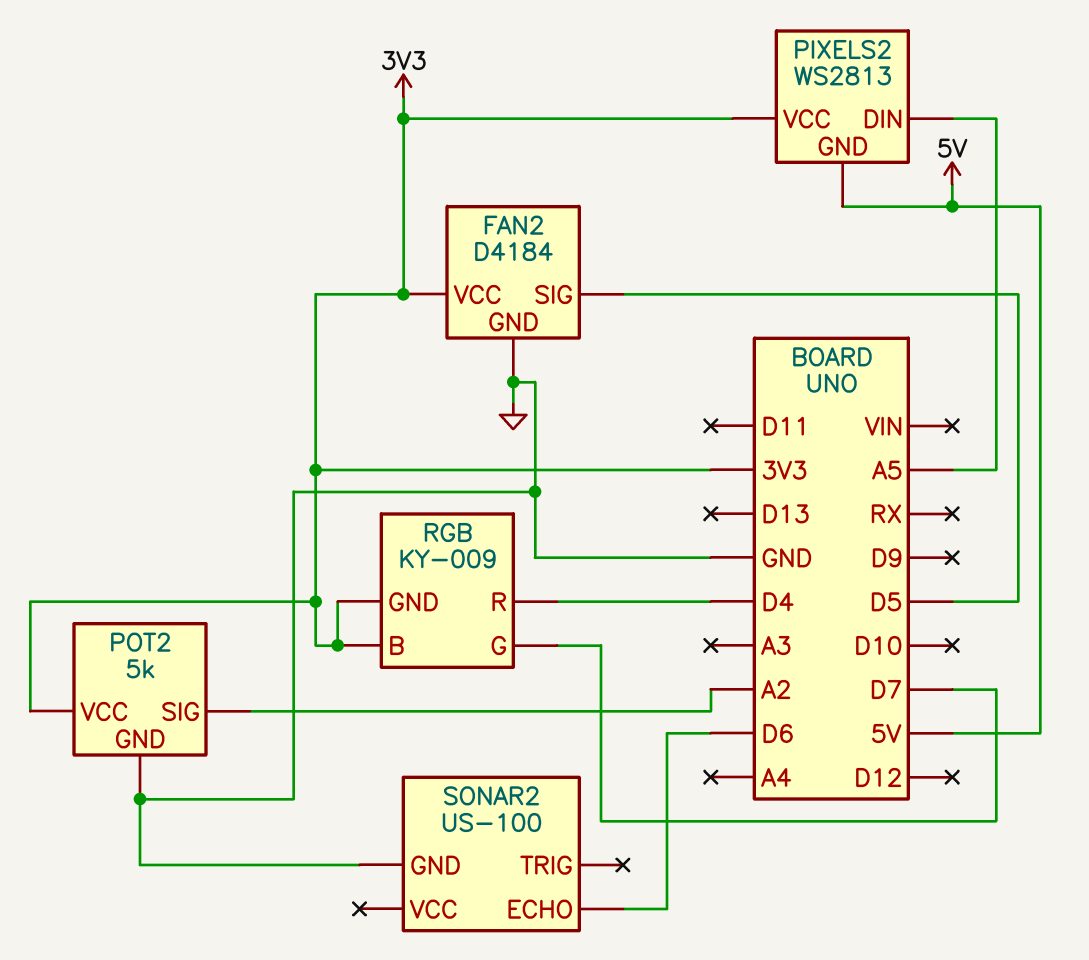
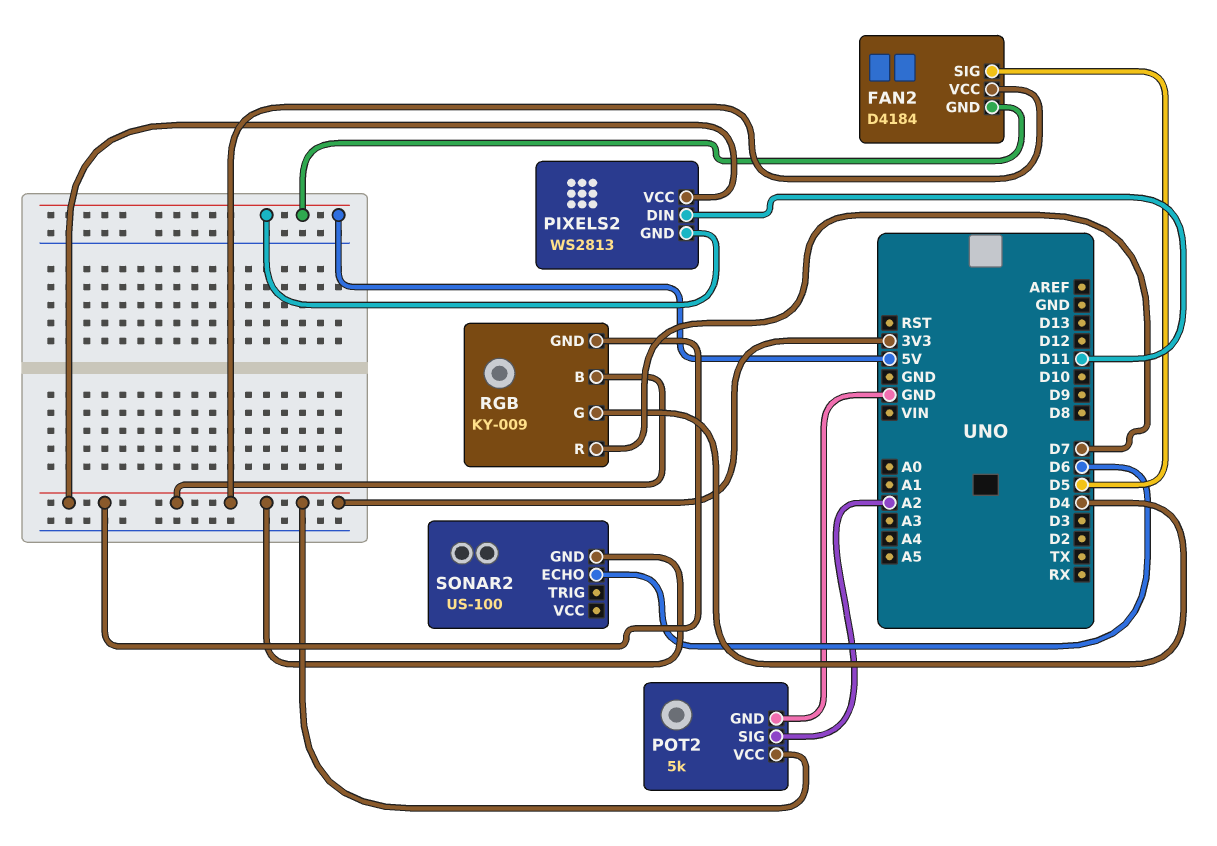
FAN2 pin GND: GND -> 5V
PIXELS2 pin DIN: A5 -> D11
RGB pin G: D7 -> D4
RGB pin R: D4 -> D7
SONAR2 pin GND: GND -> 3V3

